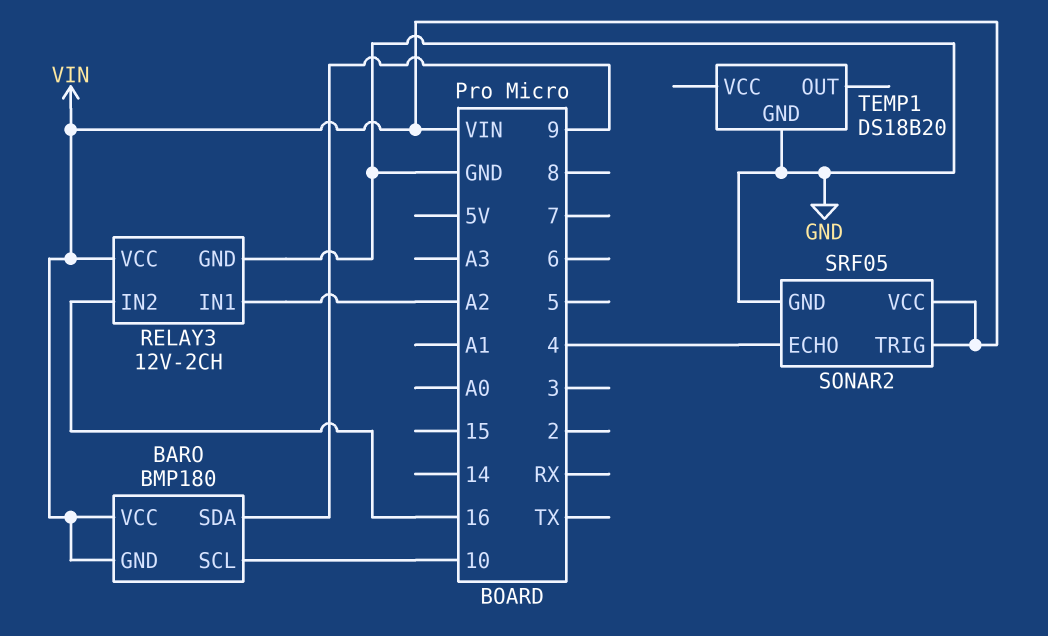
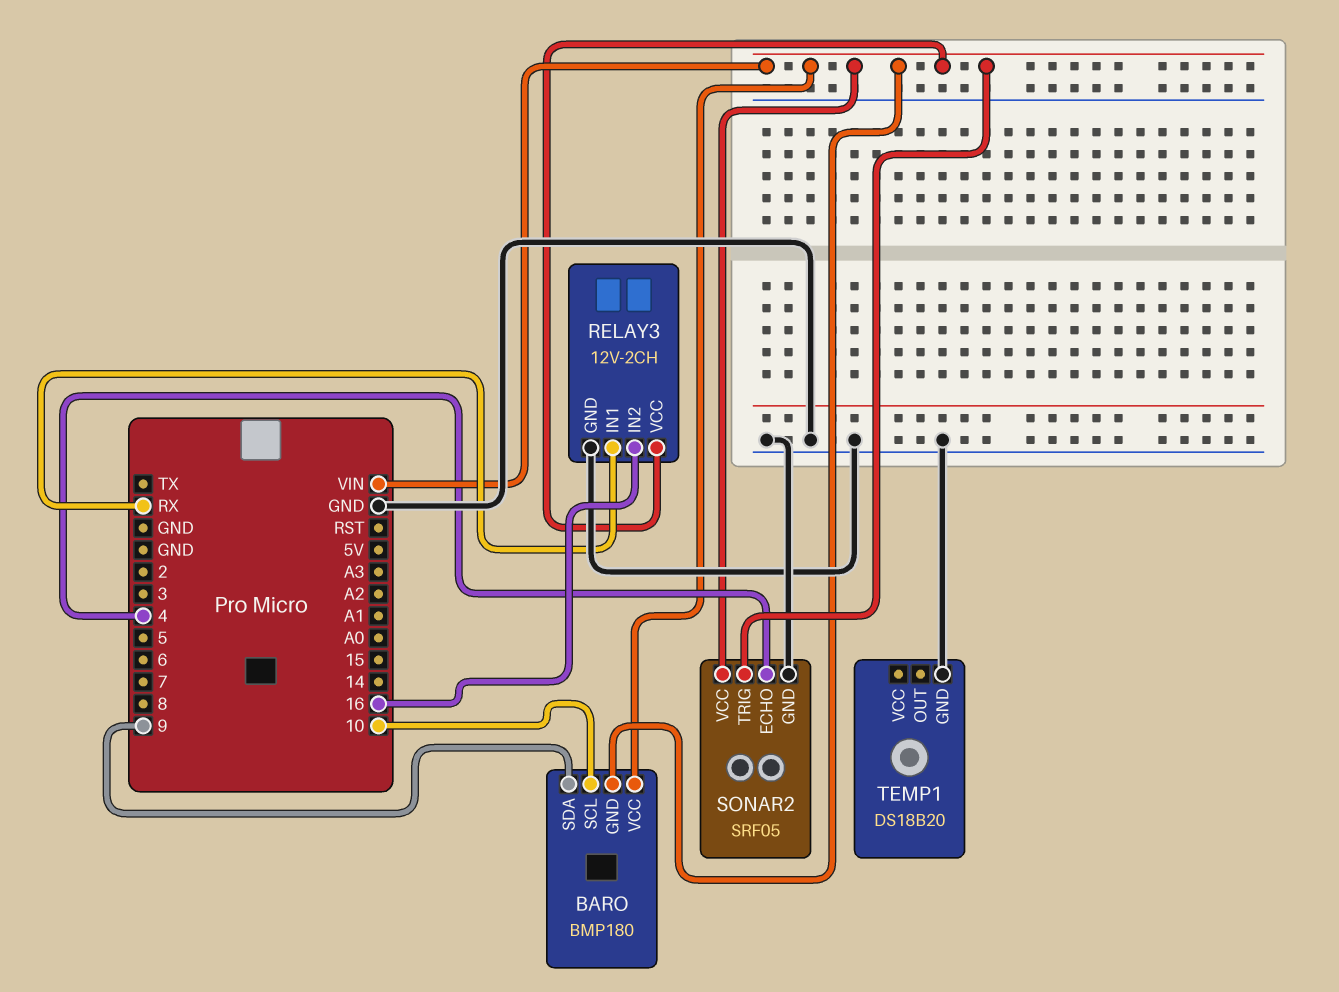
RELAY3 pin IN1: A2 -> RX

